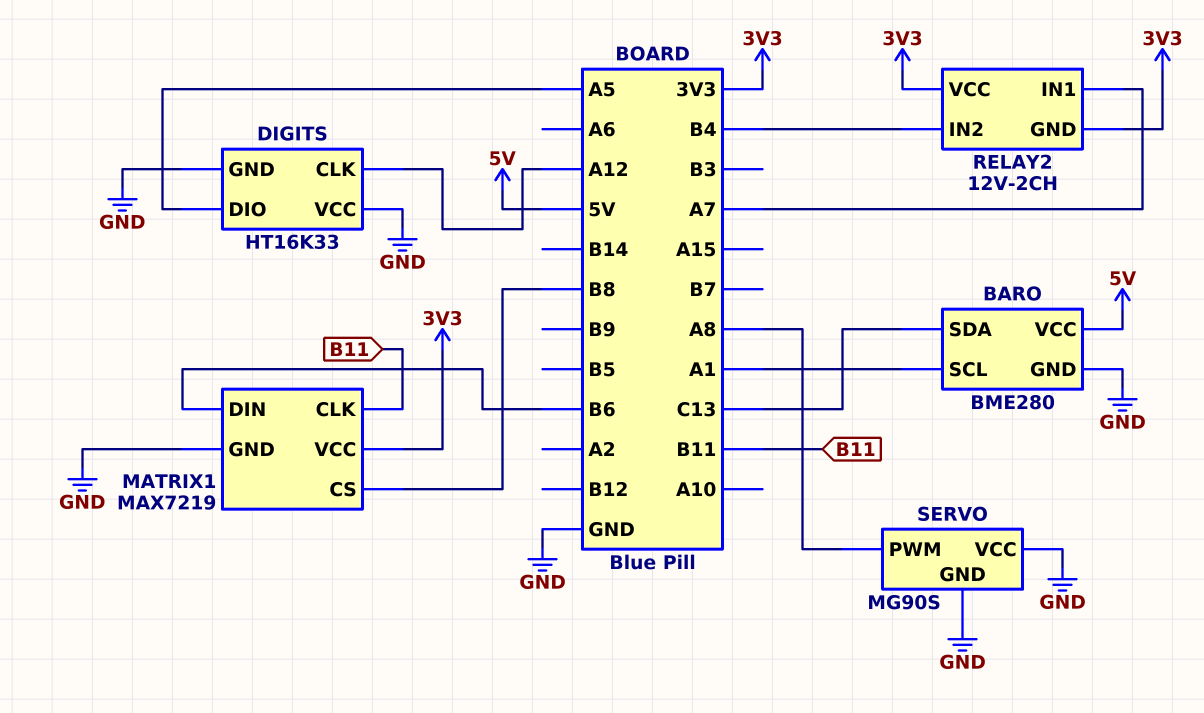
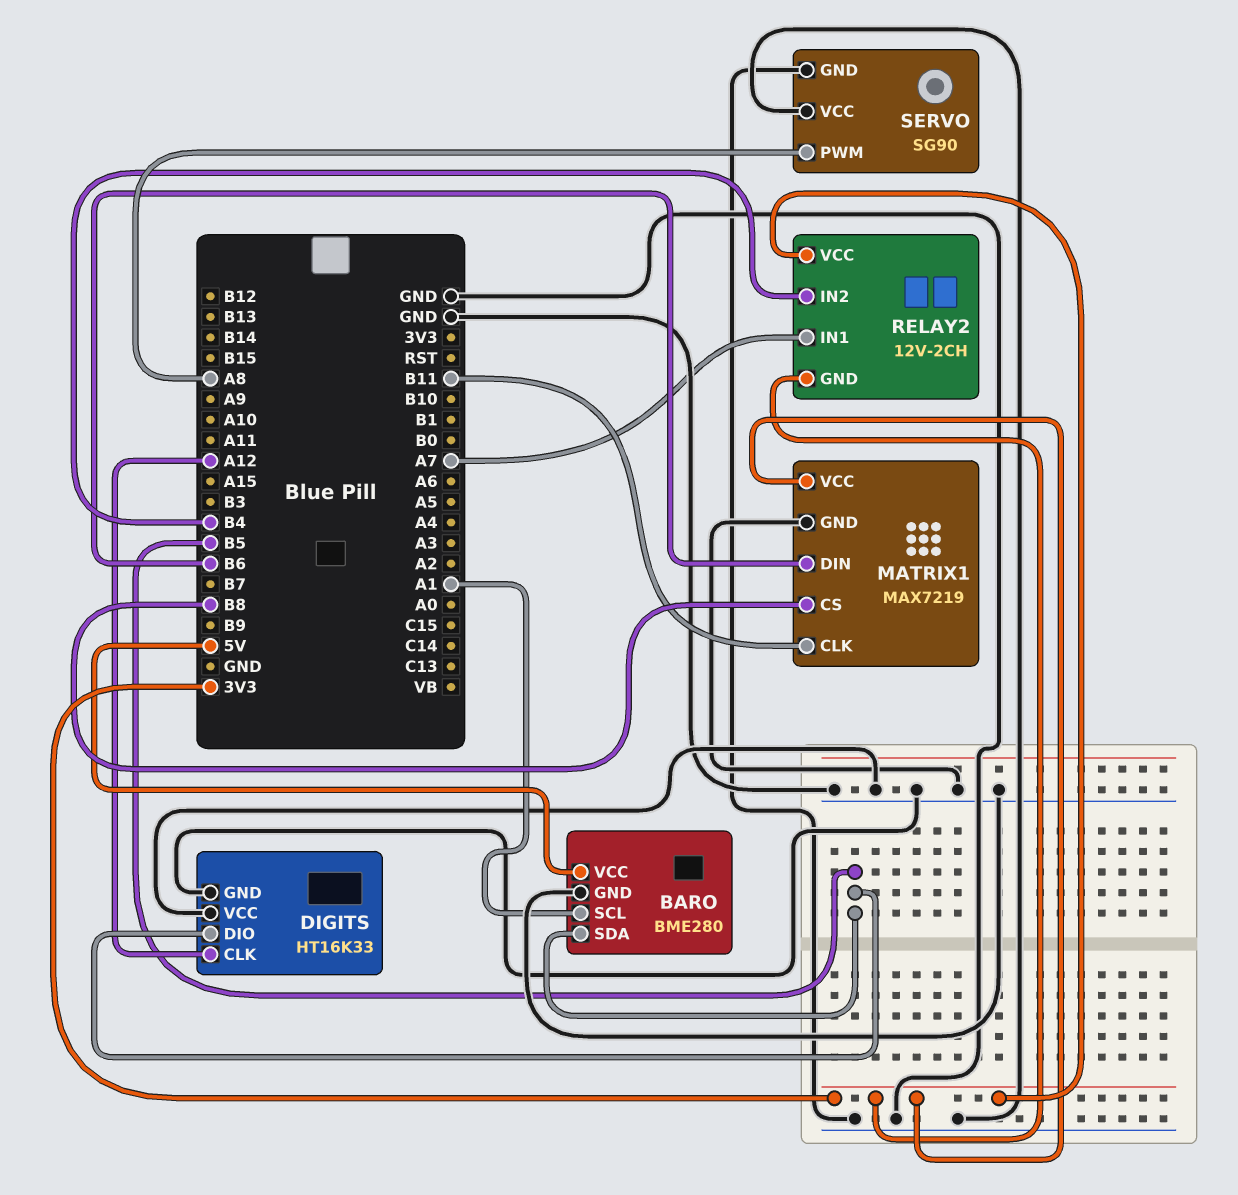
BARO pin SDA: C13 -> B5
DIGITS pin DIO: A5 -> B5
SERVO: MG90S -> SG90

